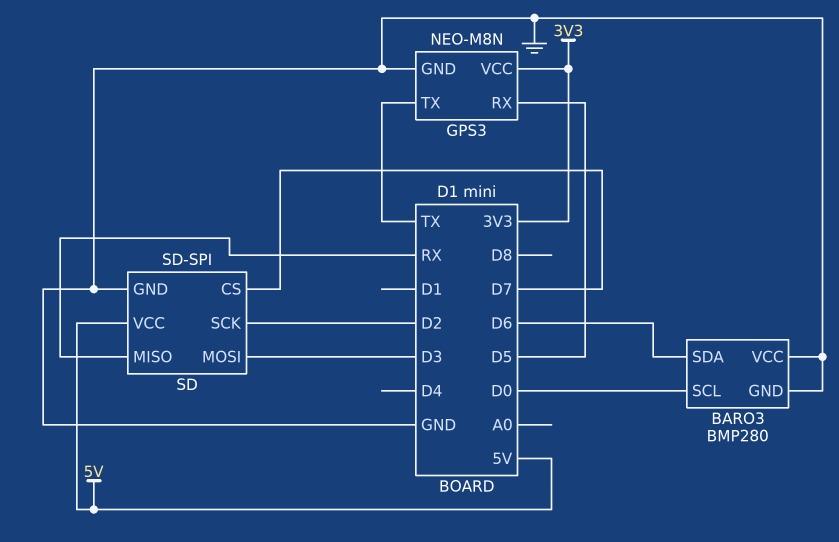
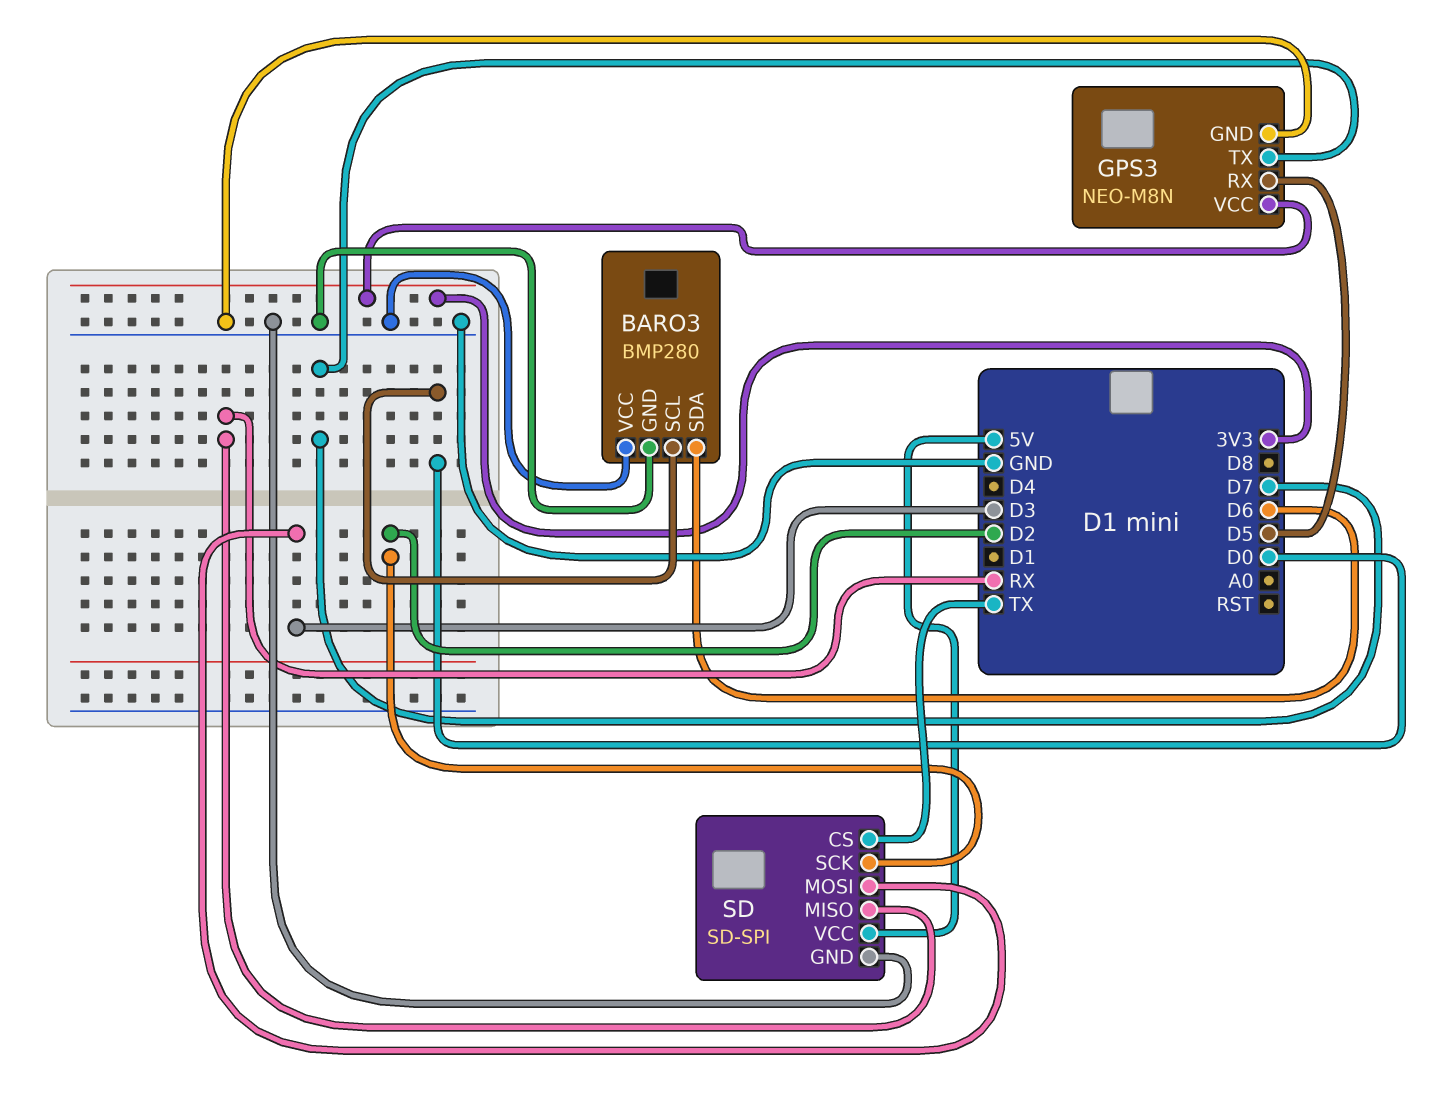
GPS3 pin TX: TX -> D7
SD pin CS: D7 -> TX

